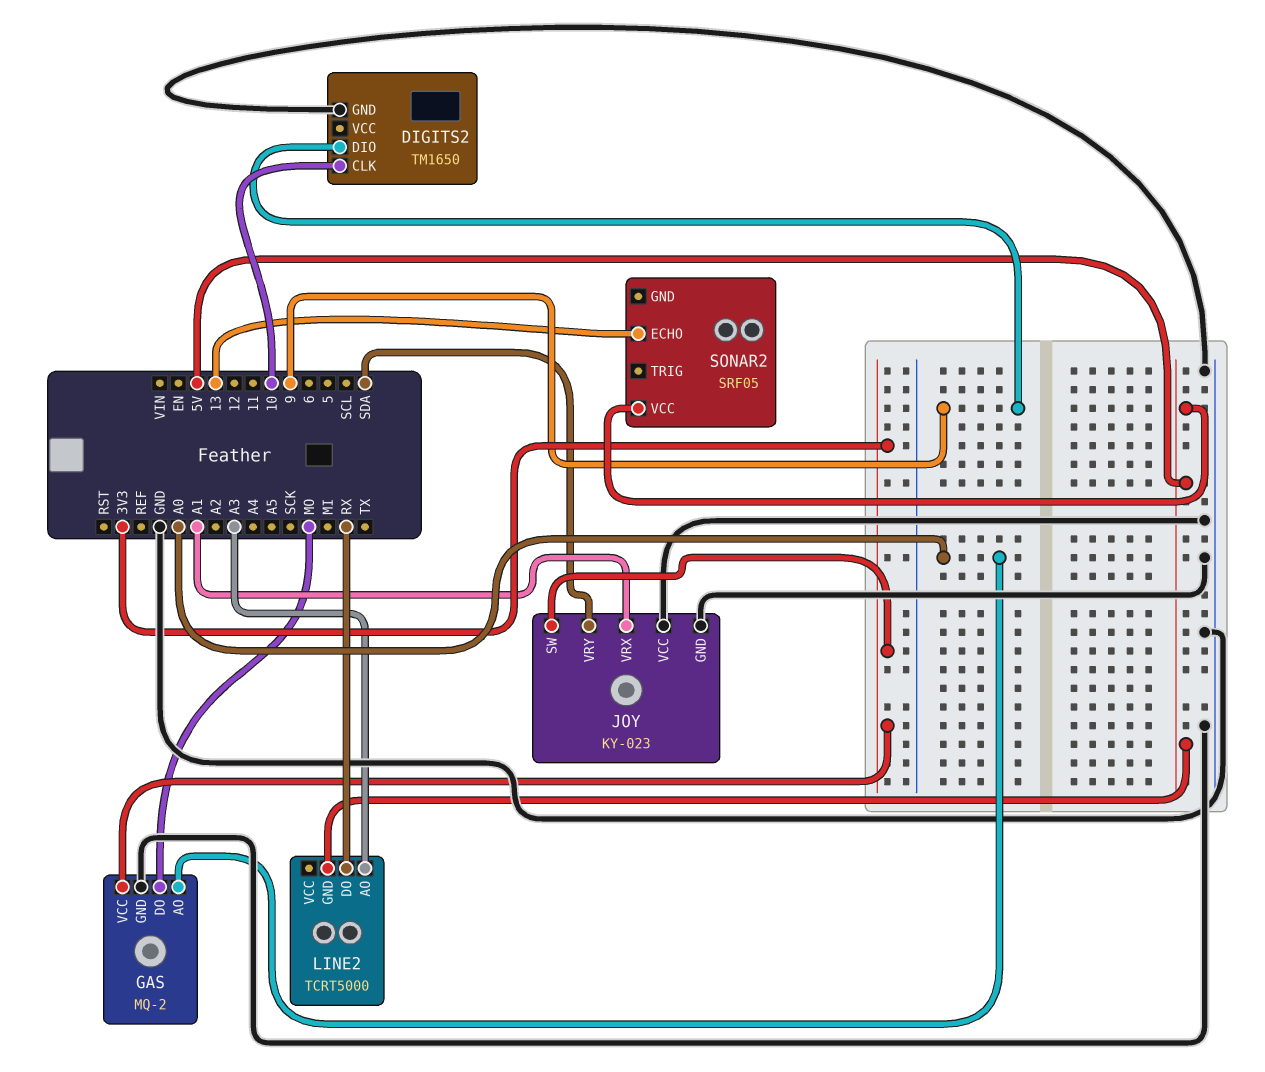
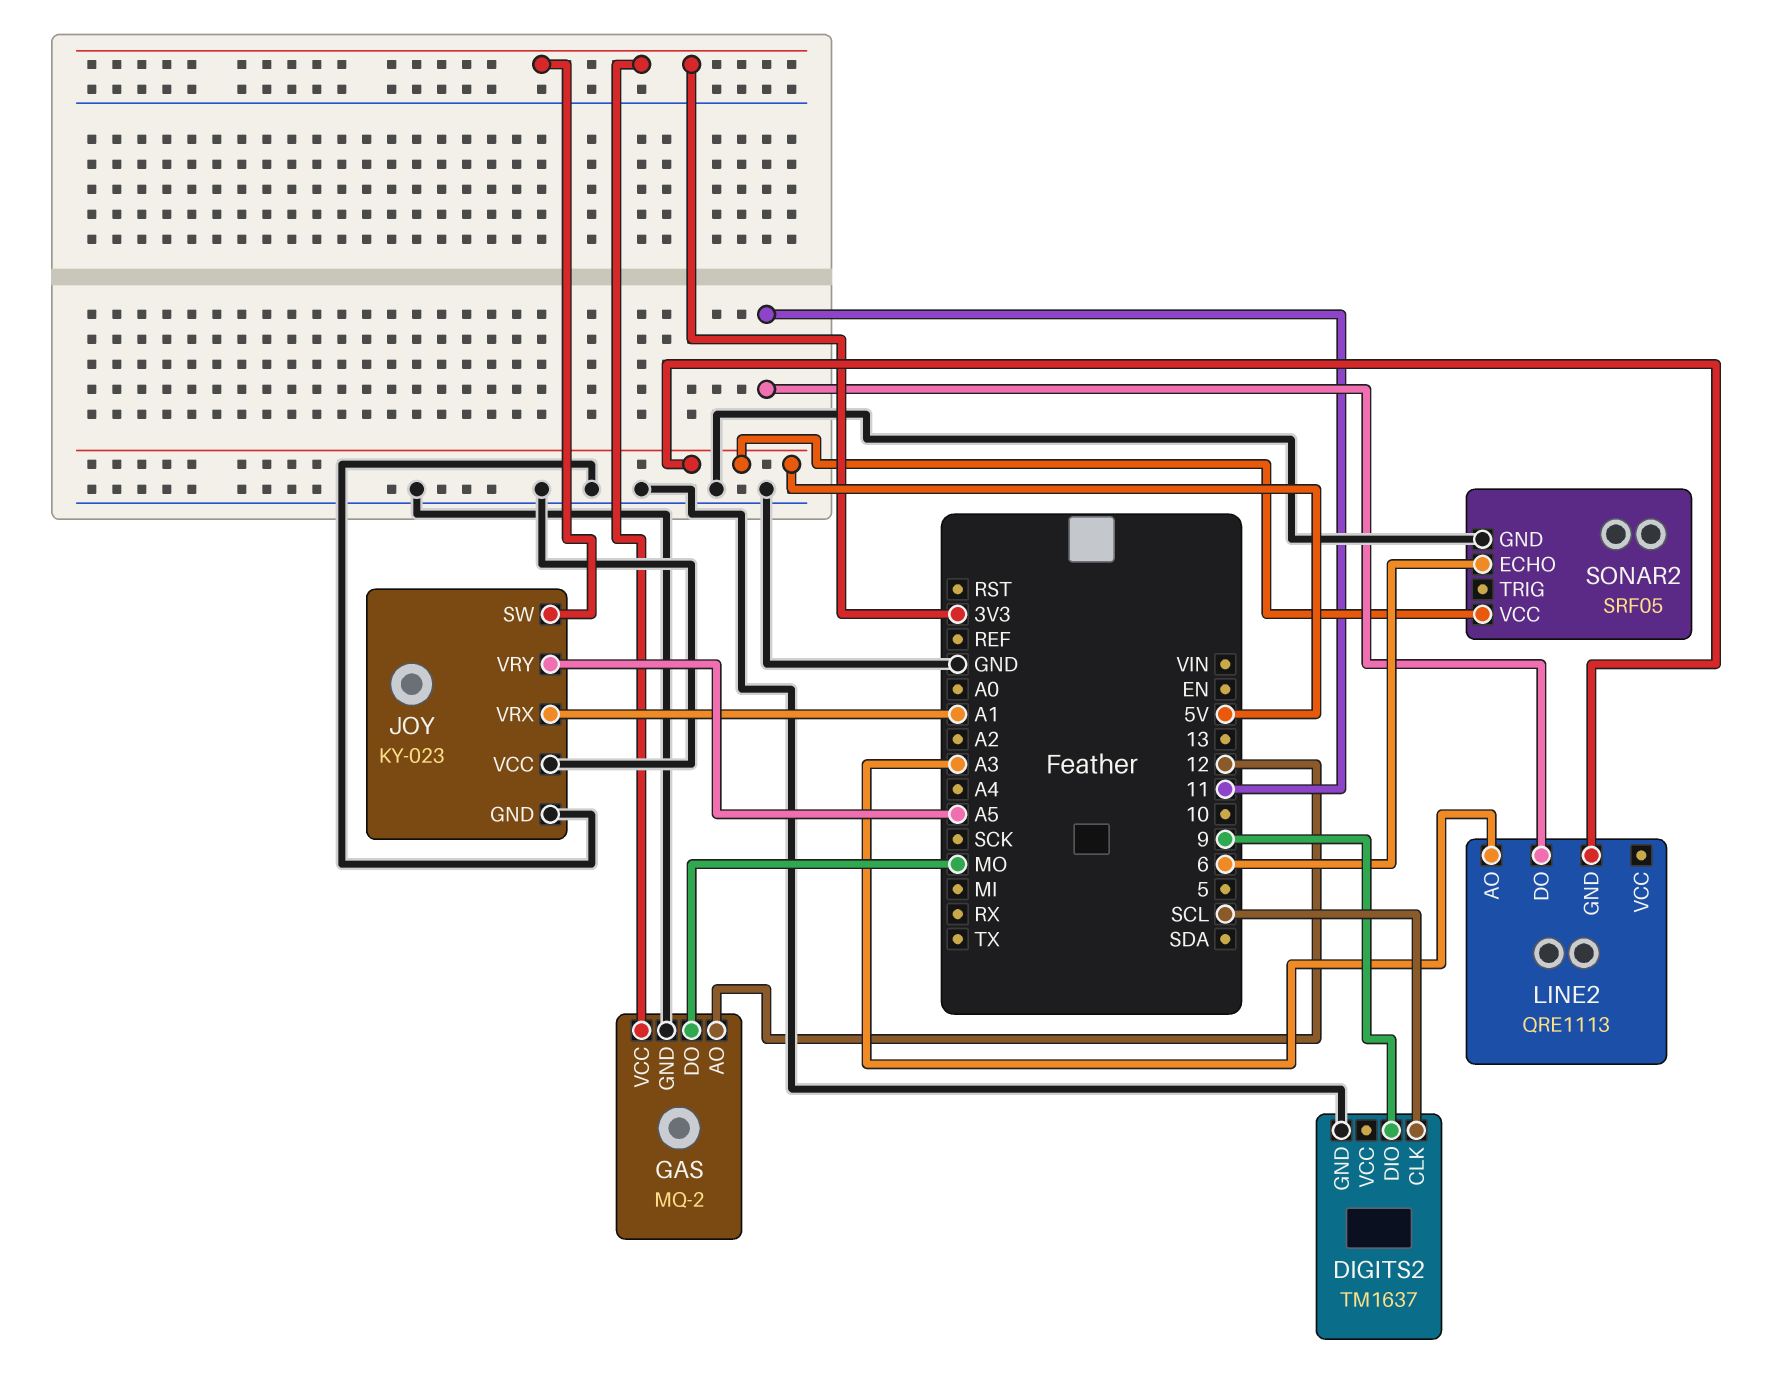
DIGITS2: TM1650 -> TM1637
DIGITS2 pin CLK: 10 -> SCL
GAS pin AO: A0 -> 12
JOY pin VRY: SDA -> A5
LINE2: TCRT5000 -> QRE1113
LINE2 pin DO: RX -> 11
SONAR2 pin ECHO: 13 -> 6
SONAR2 pin GND: none -> GND

